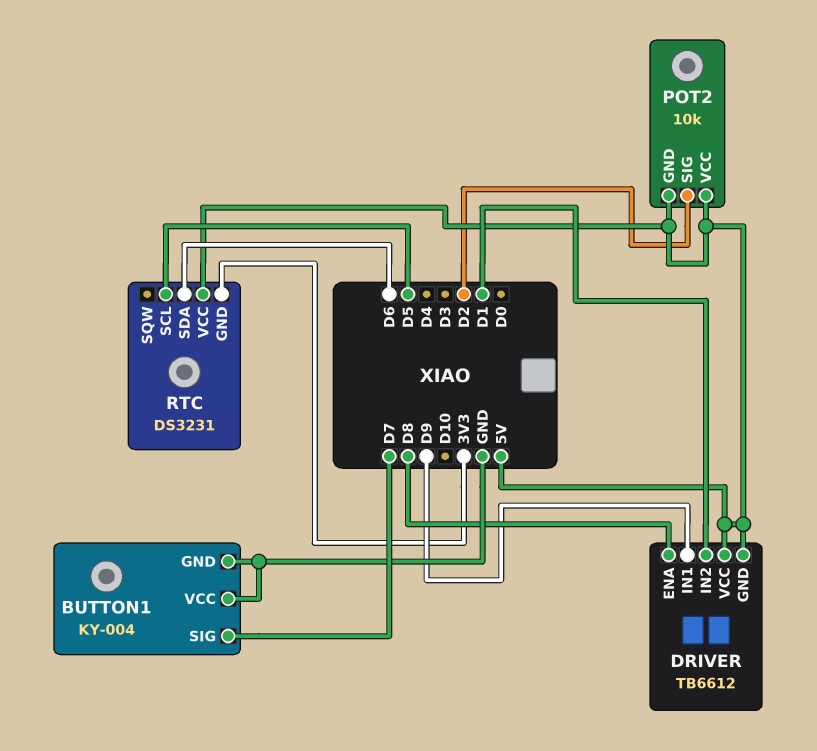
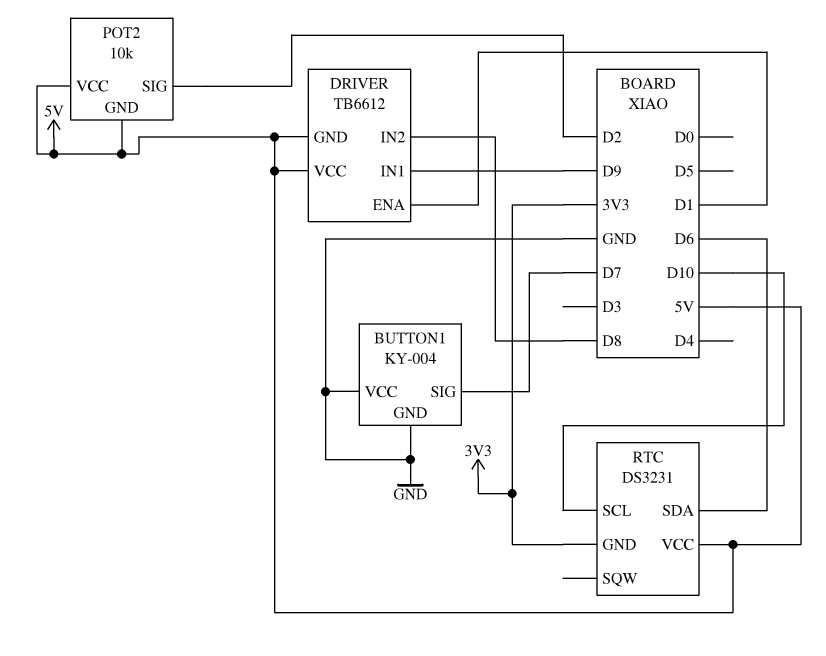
DRIVER pin ENA: D8 -> D1
DRIVER pin IN2: D1 -> D8
RTC pin SCL: D5 -> D10

